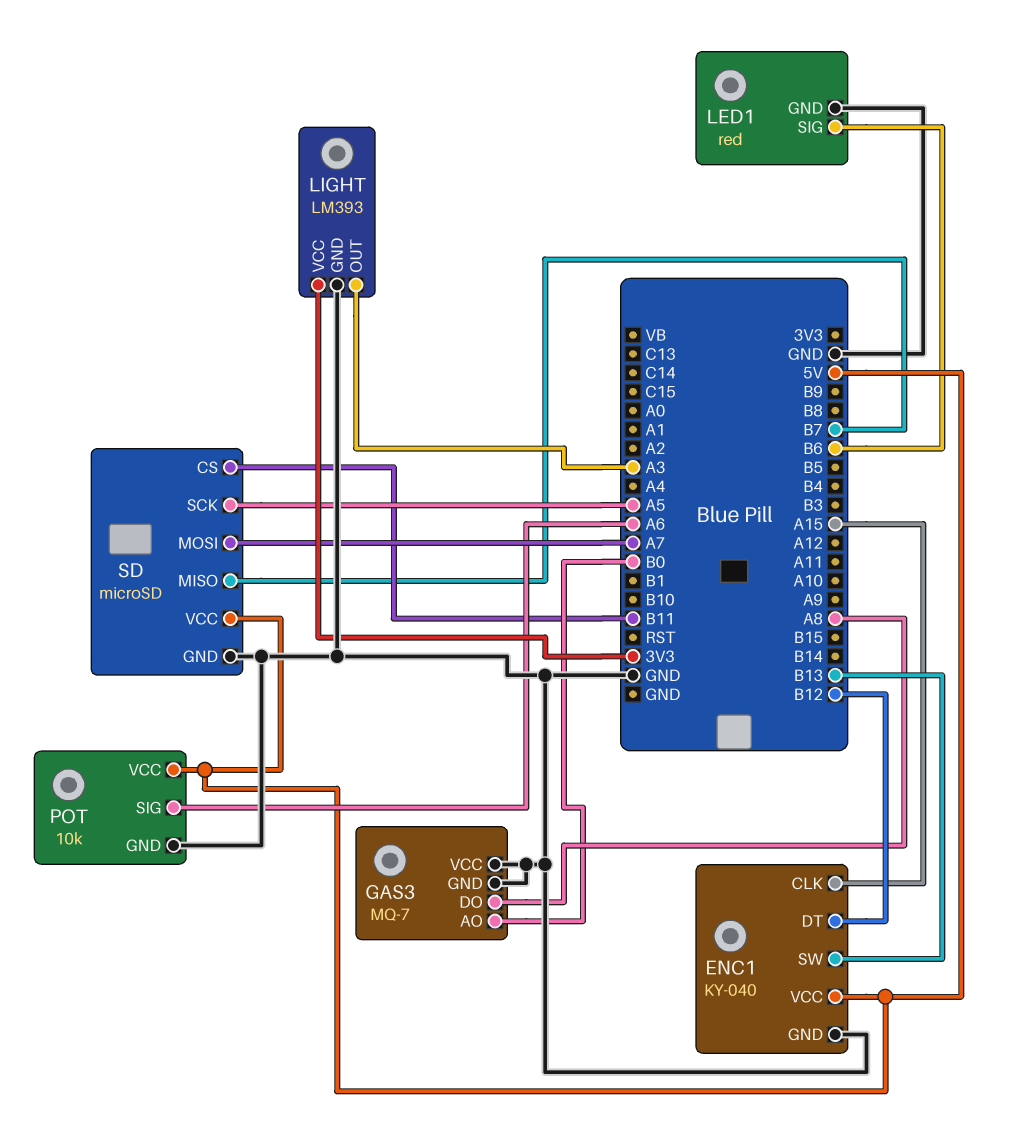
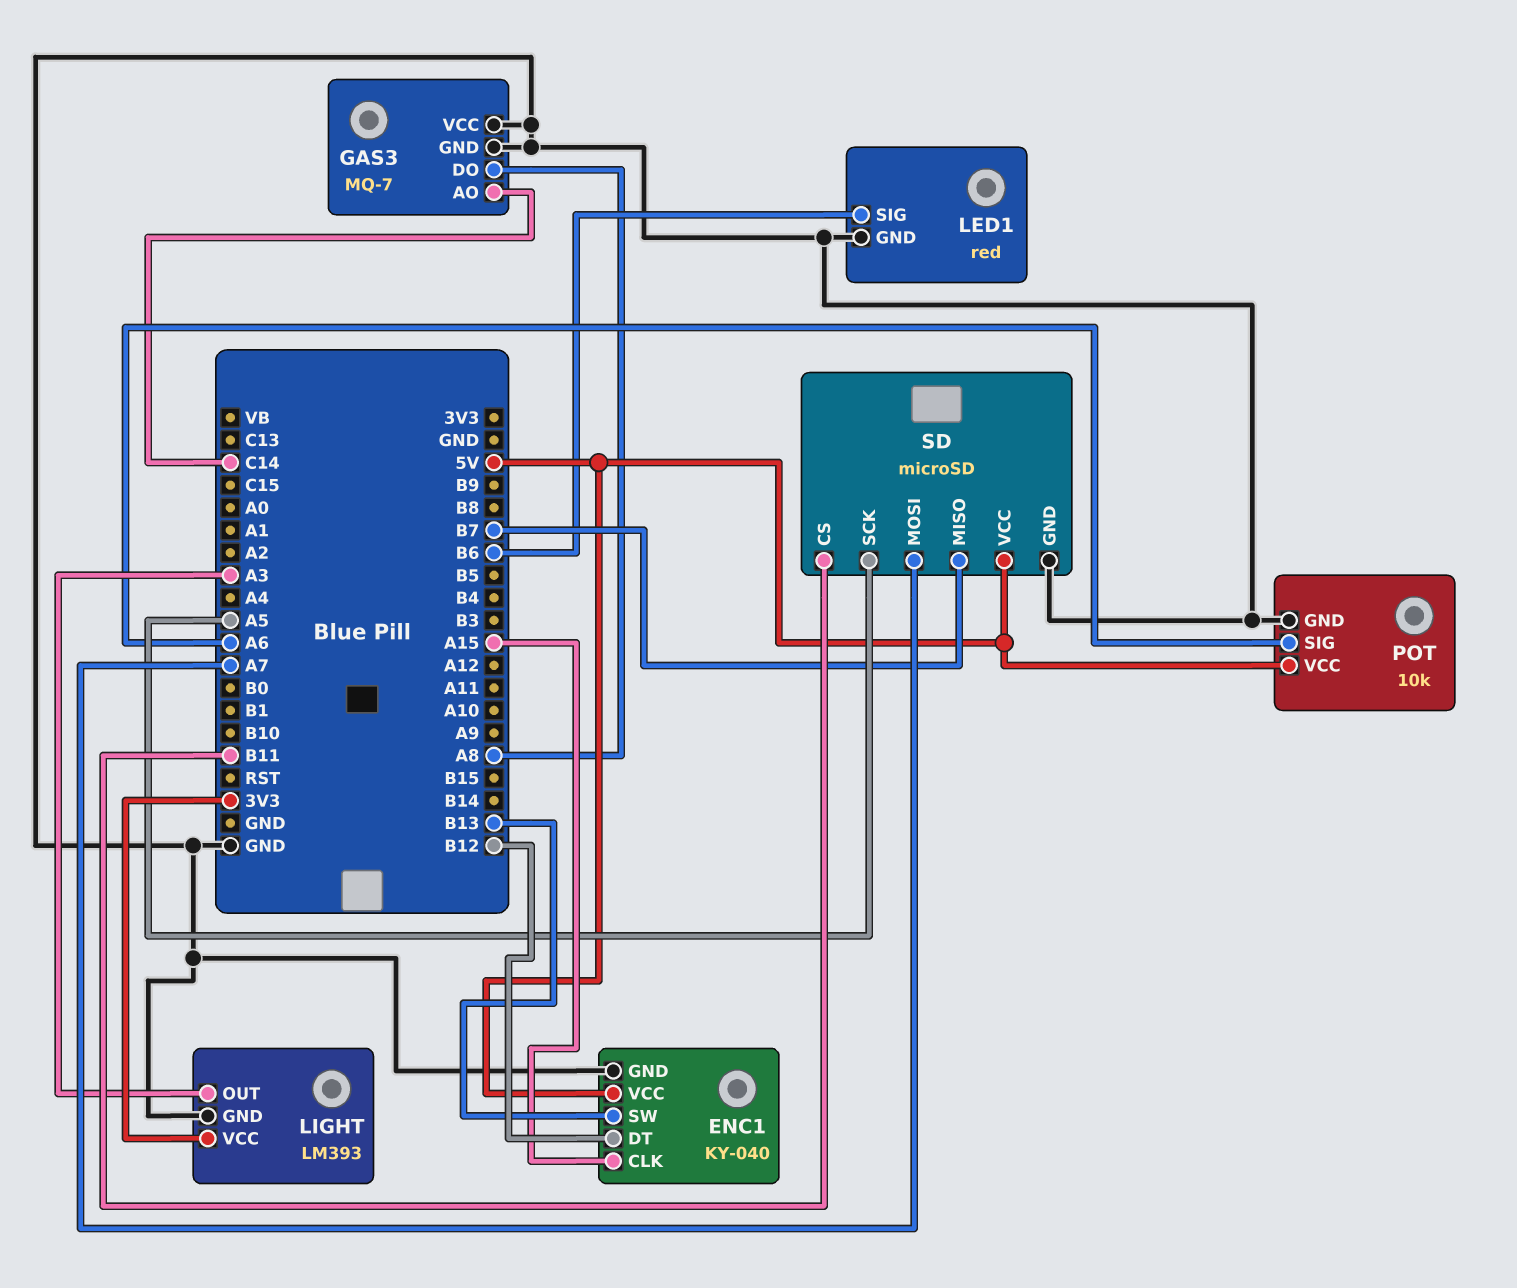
GAS3 pin AO: B0 -> C14

